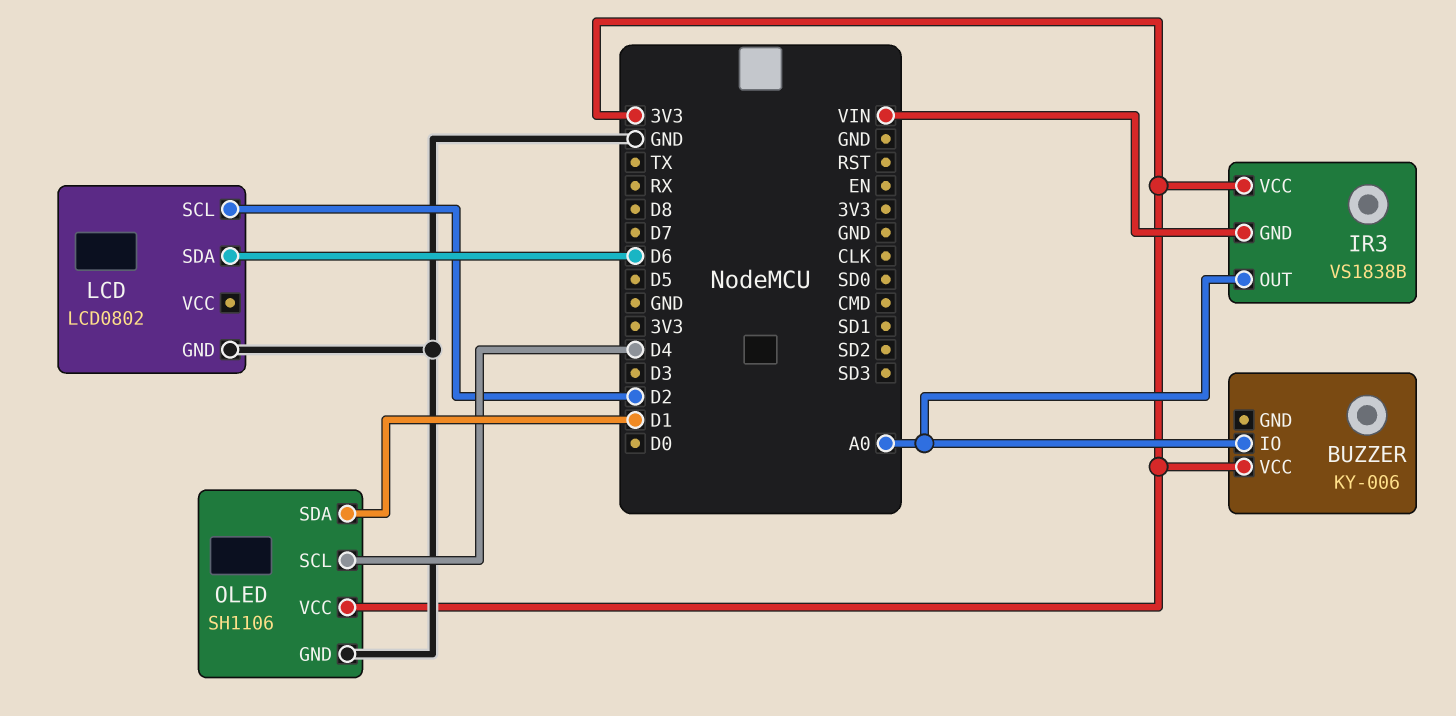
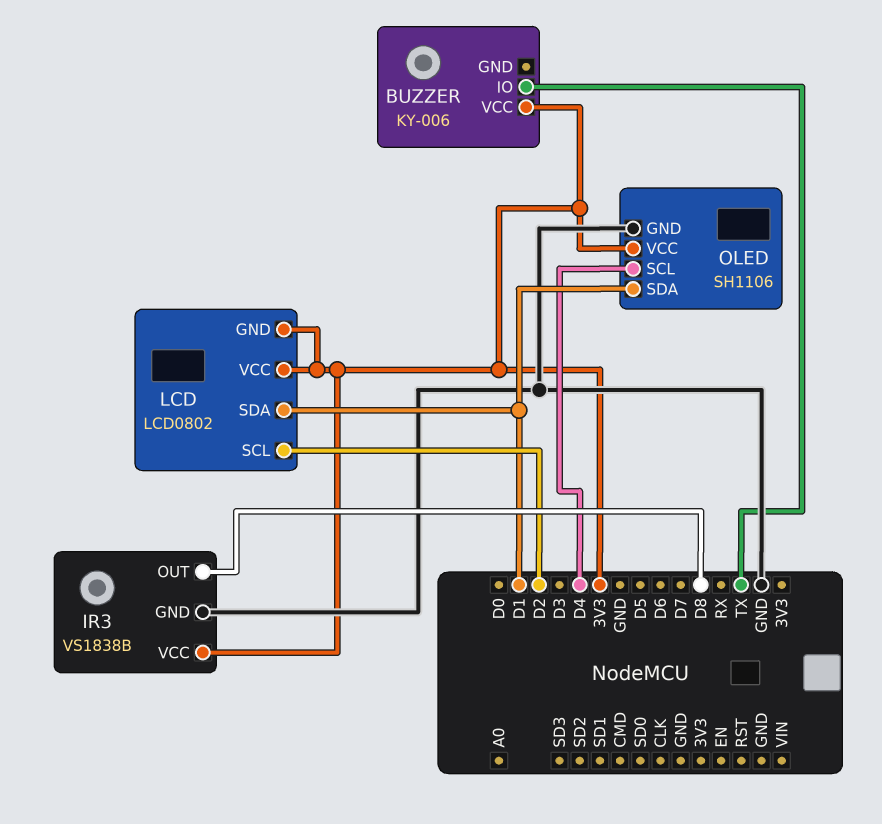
BUZZER pin IO: A0 -> TX
IR3 pin GND: VIN -> GND
IR3 pin OUT: A0 -> D8
LCD pin GND: GND -> 3V3
LCD pin SDA: D6 -> D1
LCD pin VCC: none -> 3V3

